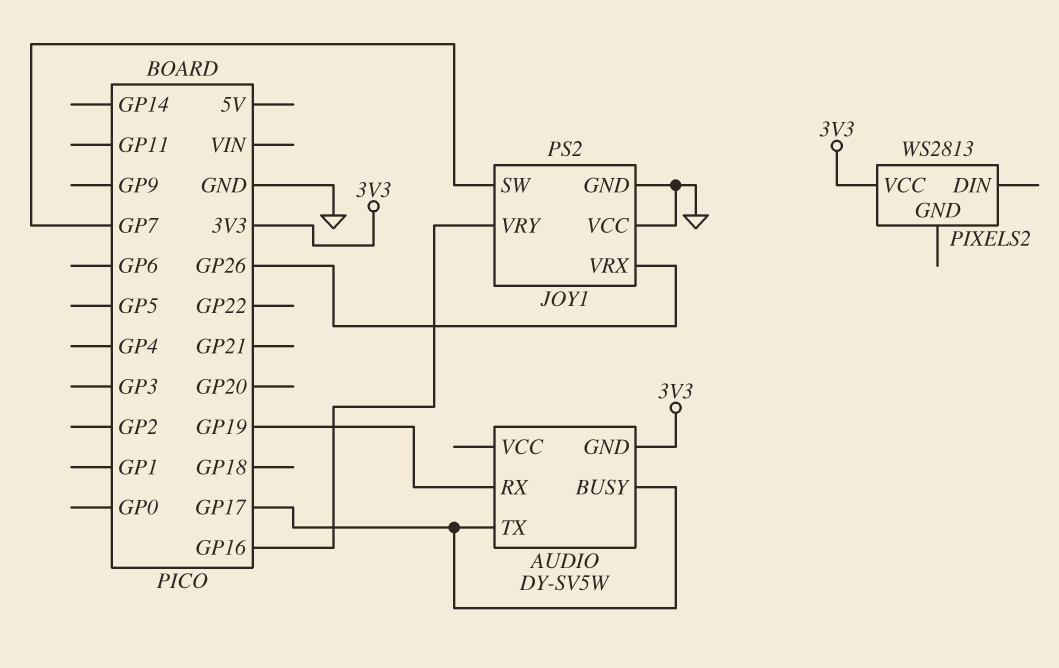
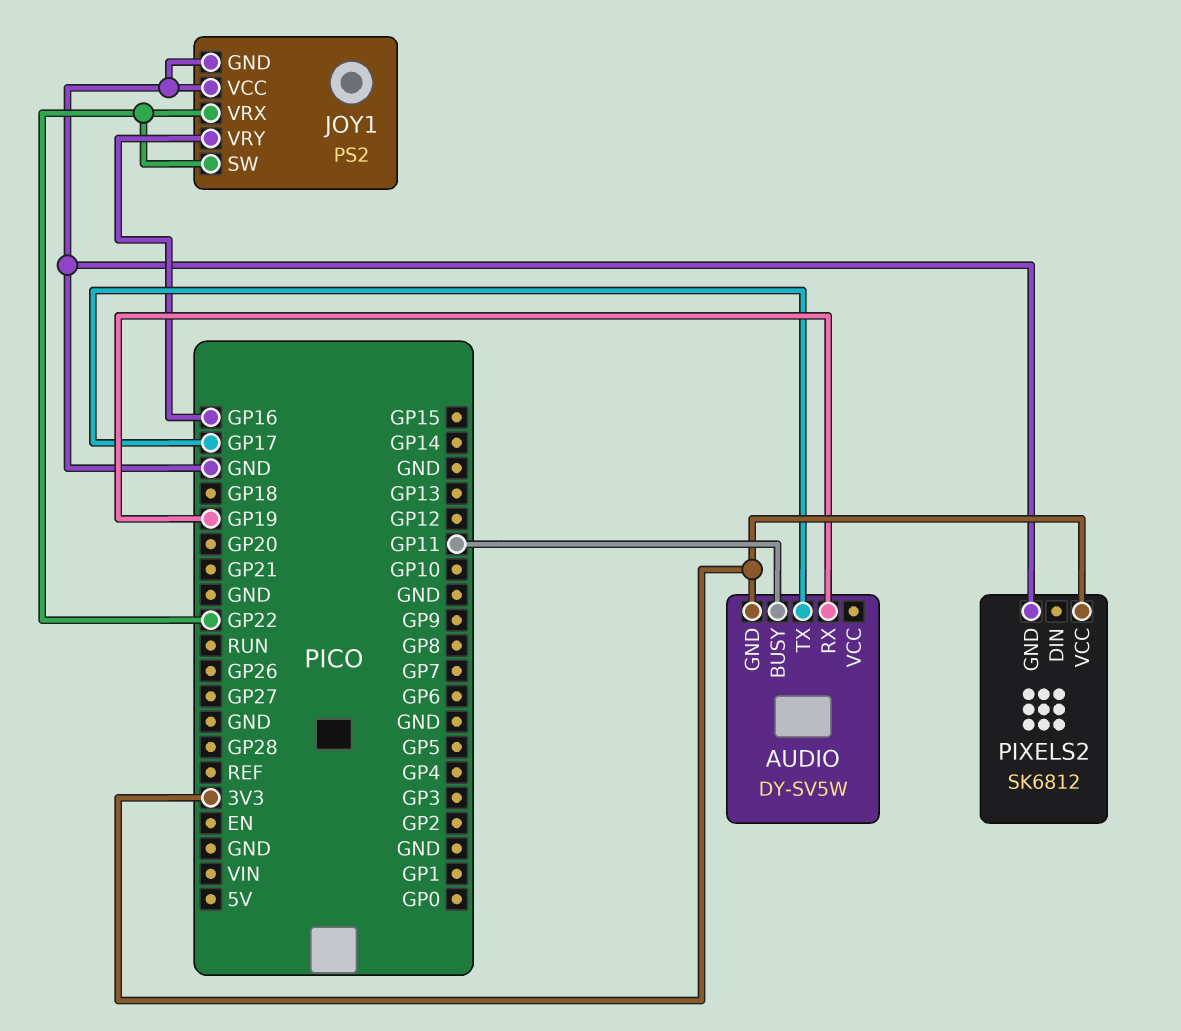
AUDIO pin BUSY: GP17 -> GP11
JOY1 pin SW: GP7 -> GP22
JOY1 pin VRX: GP26 -> GP22
PIXELS2: WS2813 -> SK6812
PIXELS2 pin GND: none -> GND

